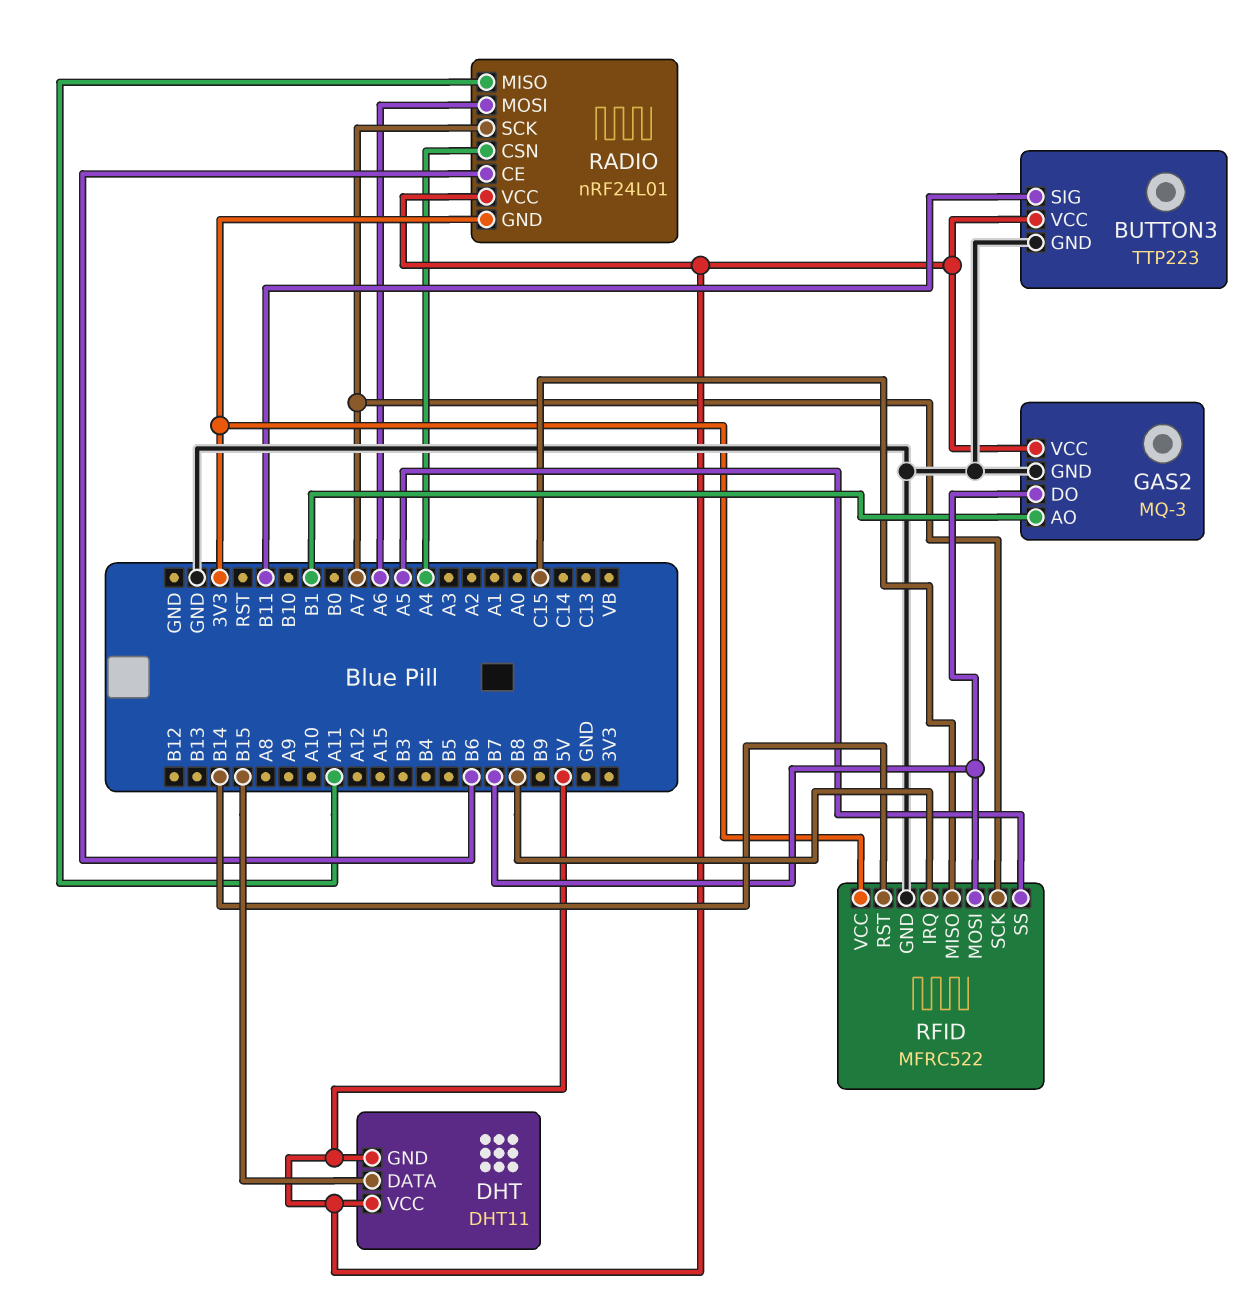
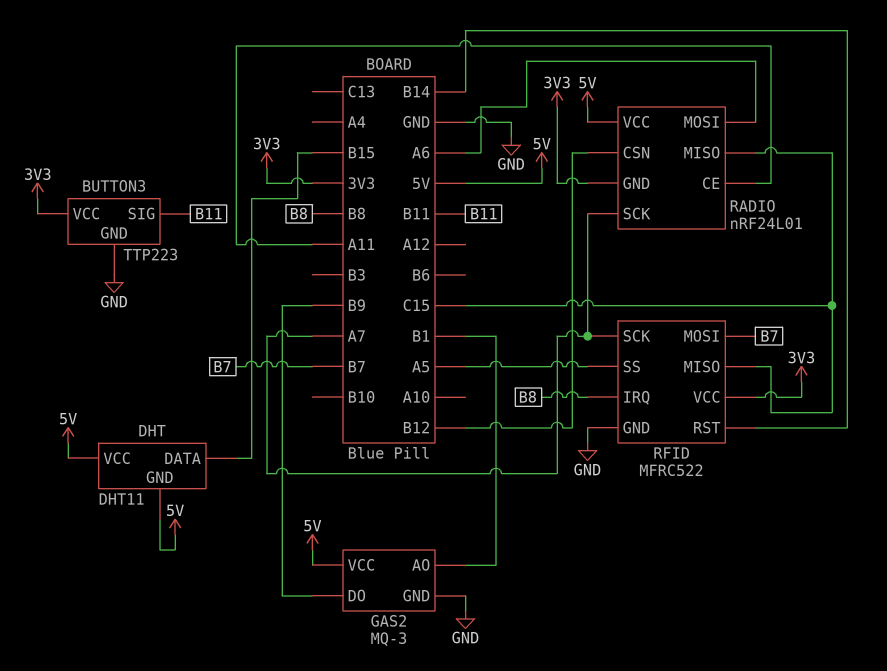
BUTTON3 pin VCC: 5V -> 3V3
GAS2 pin DO: B7 -> B9
RADIO pin CE: B6 -> A11
RADIO pin CSN: A4 -> B12
RADIO pin MISO: A11 -> C15

